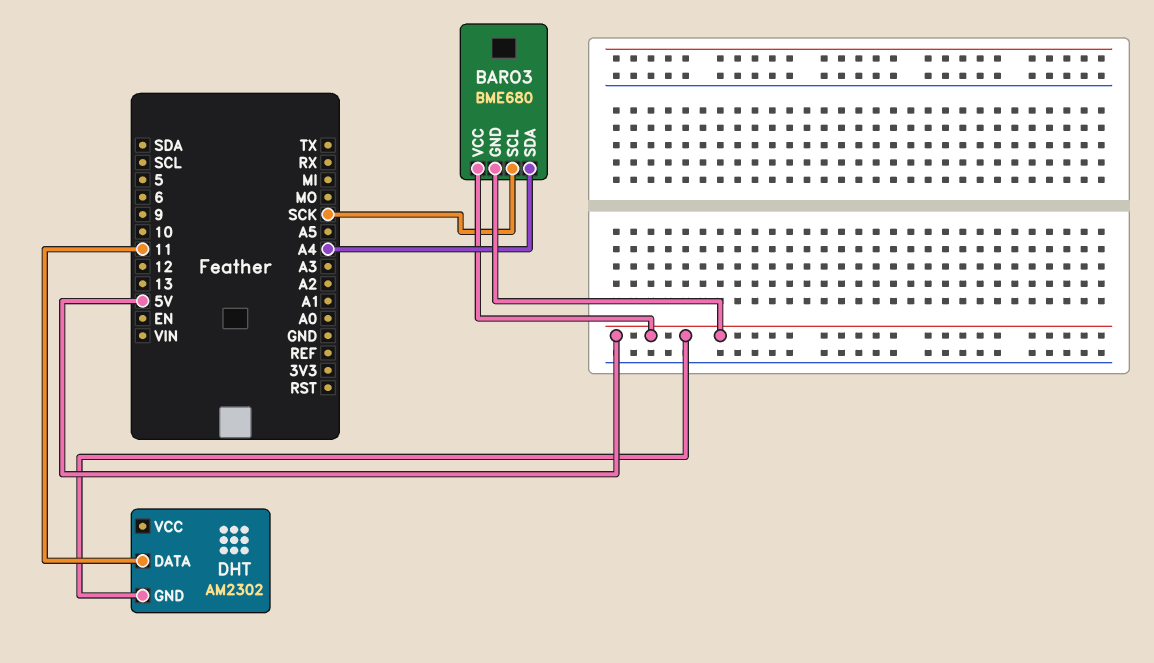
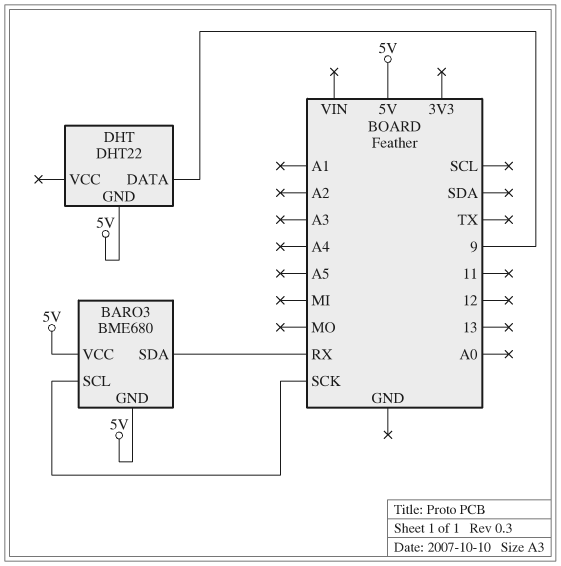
BARO3 pin SDA: A4 -> RX
DHT: AM2302 -> DHT22
DHT pin DATA: 11 -> 9

